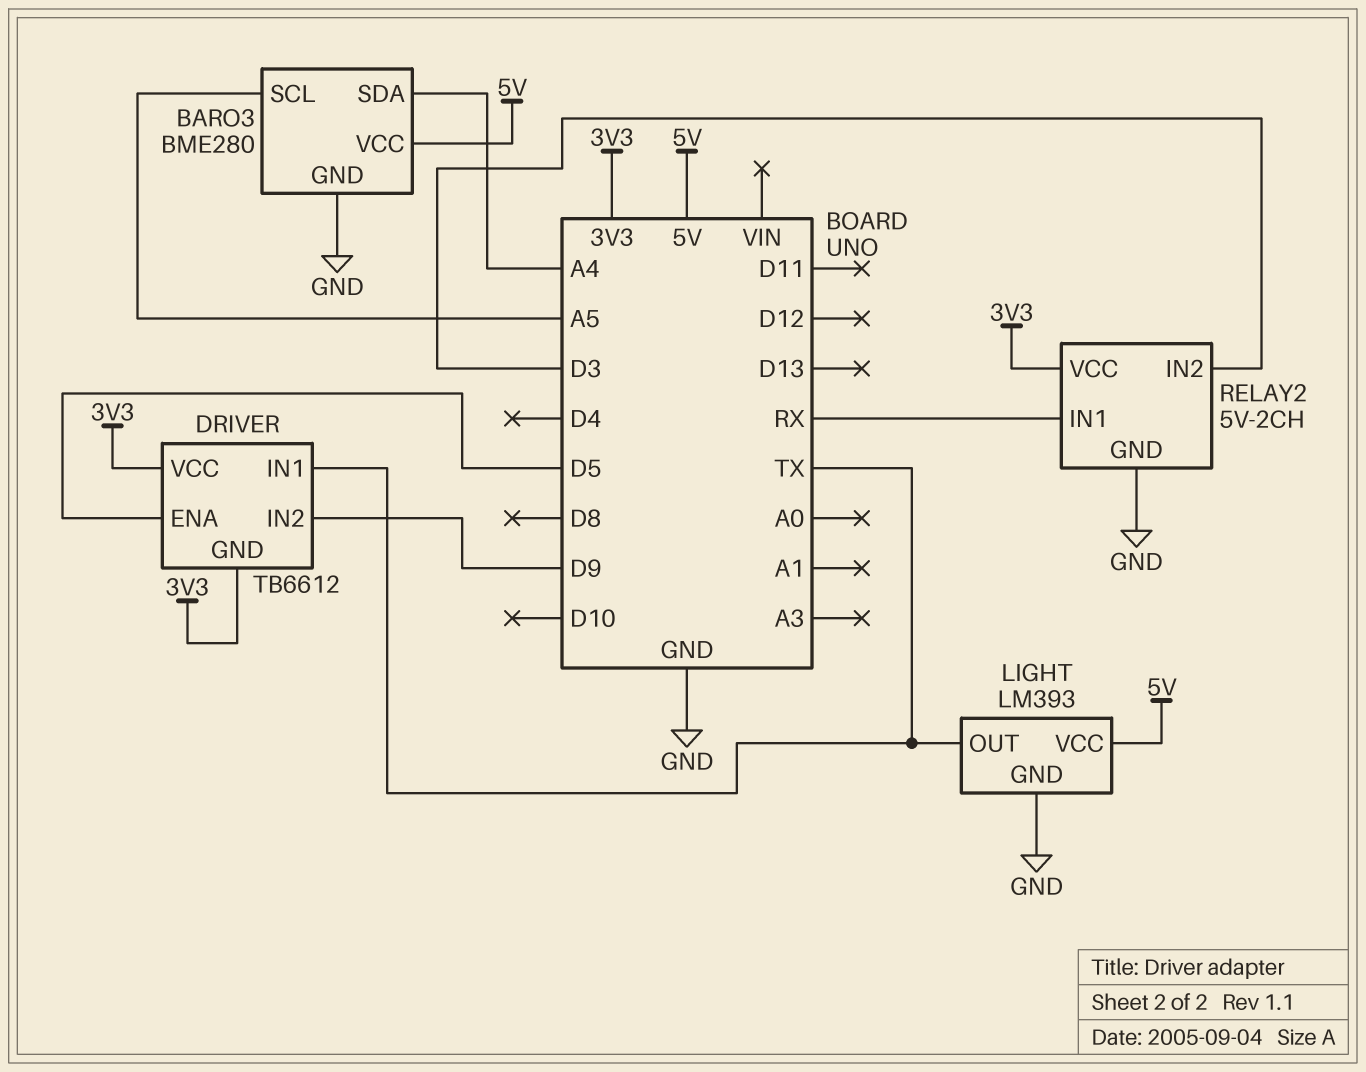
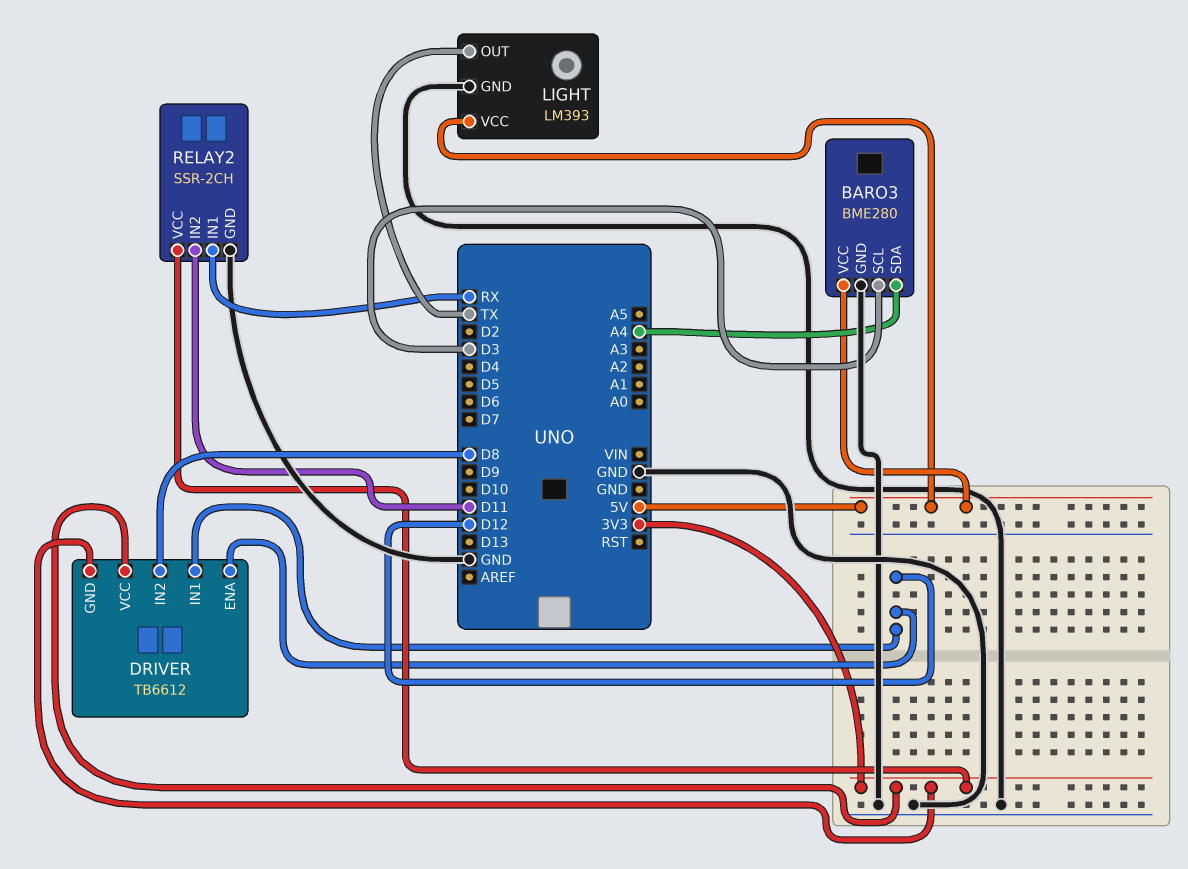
BARO3 pin SCL: A5 -> D3
DRIVER pin ENA: D5 -> D12
DRIVER pin IN1: TX -> D12
DRIVER pin IN2: D9 -> D8
RELAY2: 5V-2CH -> SSR-2CH
RELAY2 pin IN2: D3 -> D11

